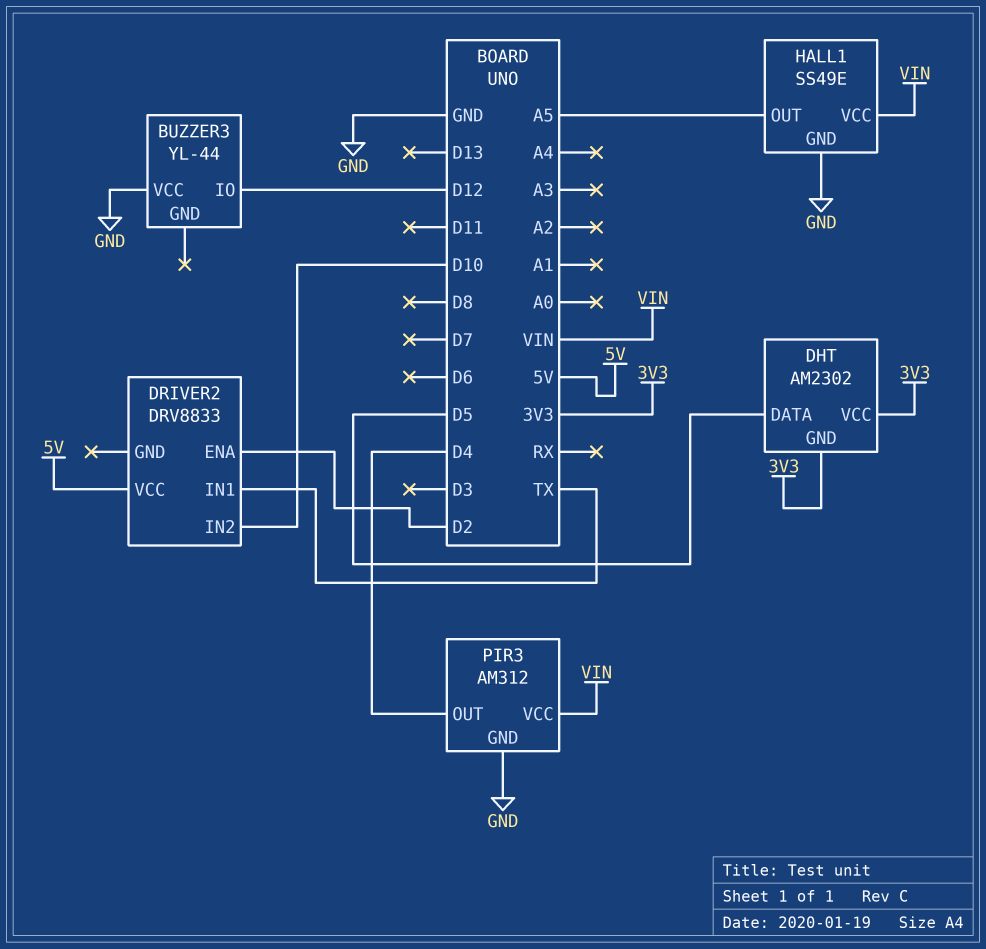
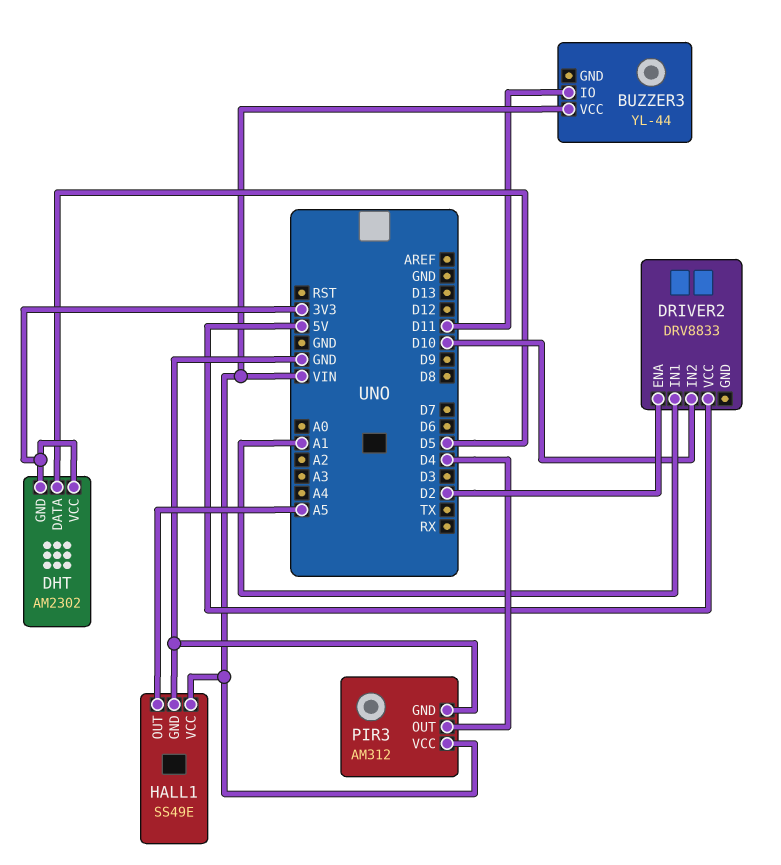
BUZZER3 pin IO: D12 -> D11
BUZZER3 pin VCC: GND -> VIN
DRIVER2 pin IN1: TX -> A1

